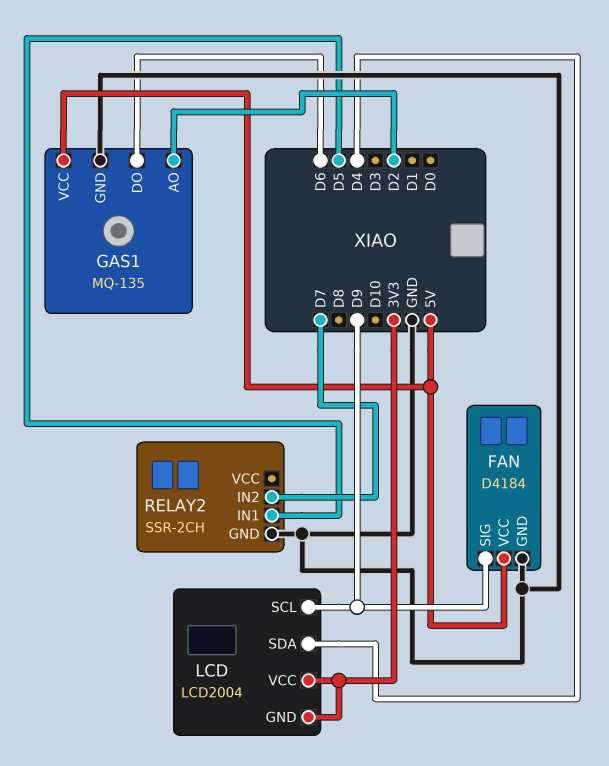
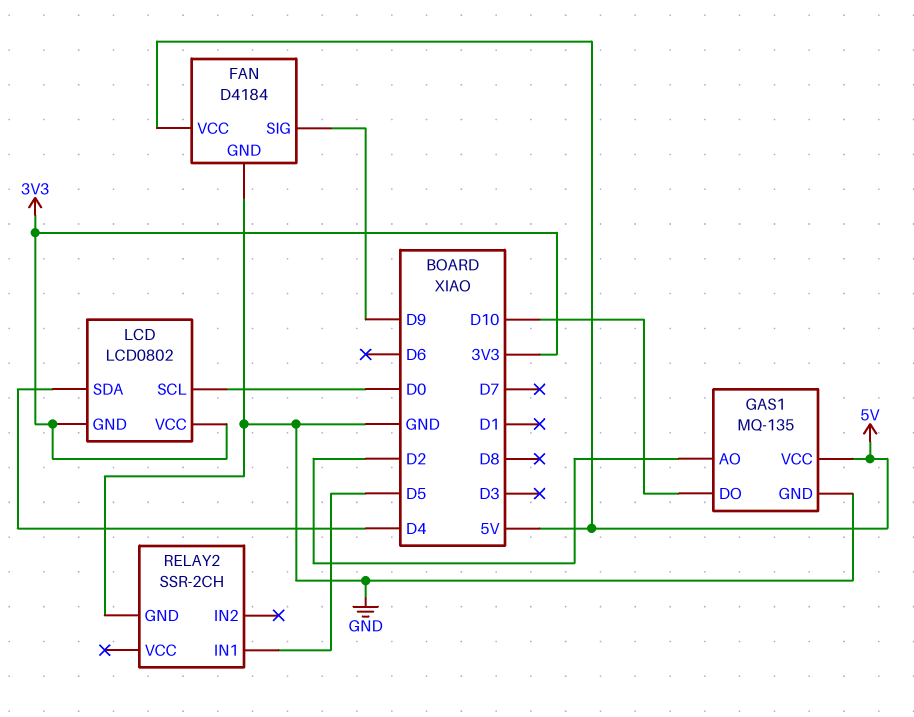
GAS1 pin DO: D6 -> D10
LCD: LCD2004 -> LCD0802
LCD pin SCL: D9 -> D0
RELAY2 pin IN2: D7 -> none

